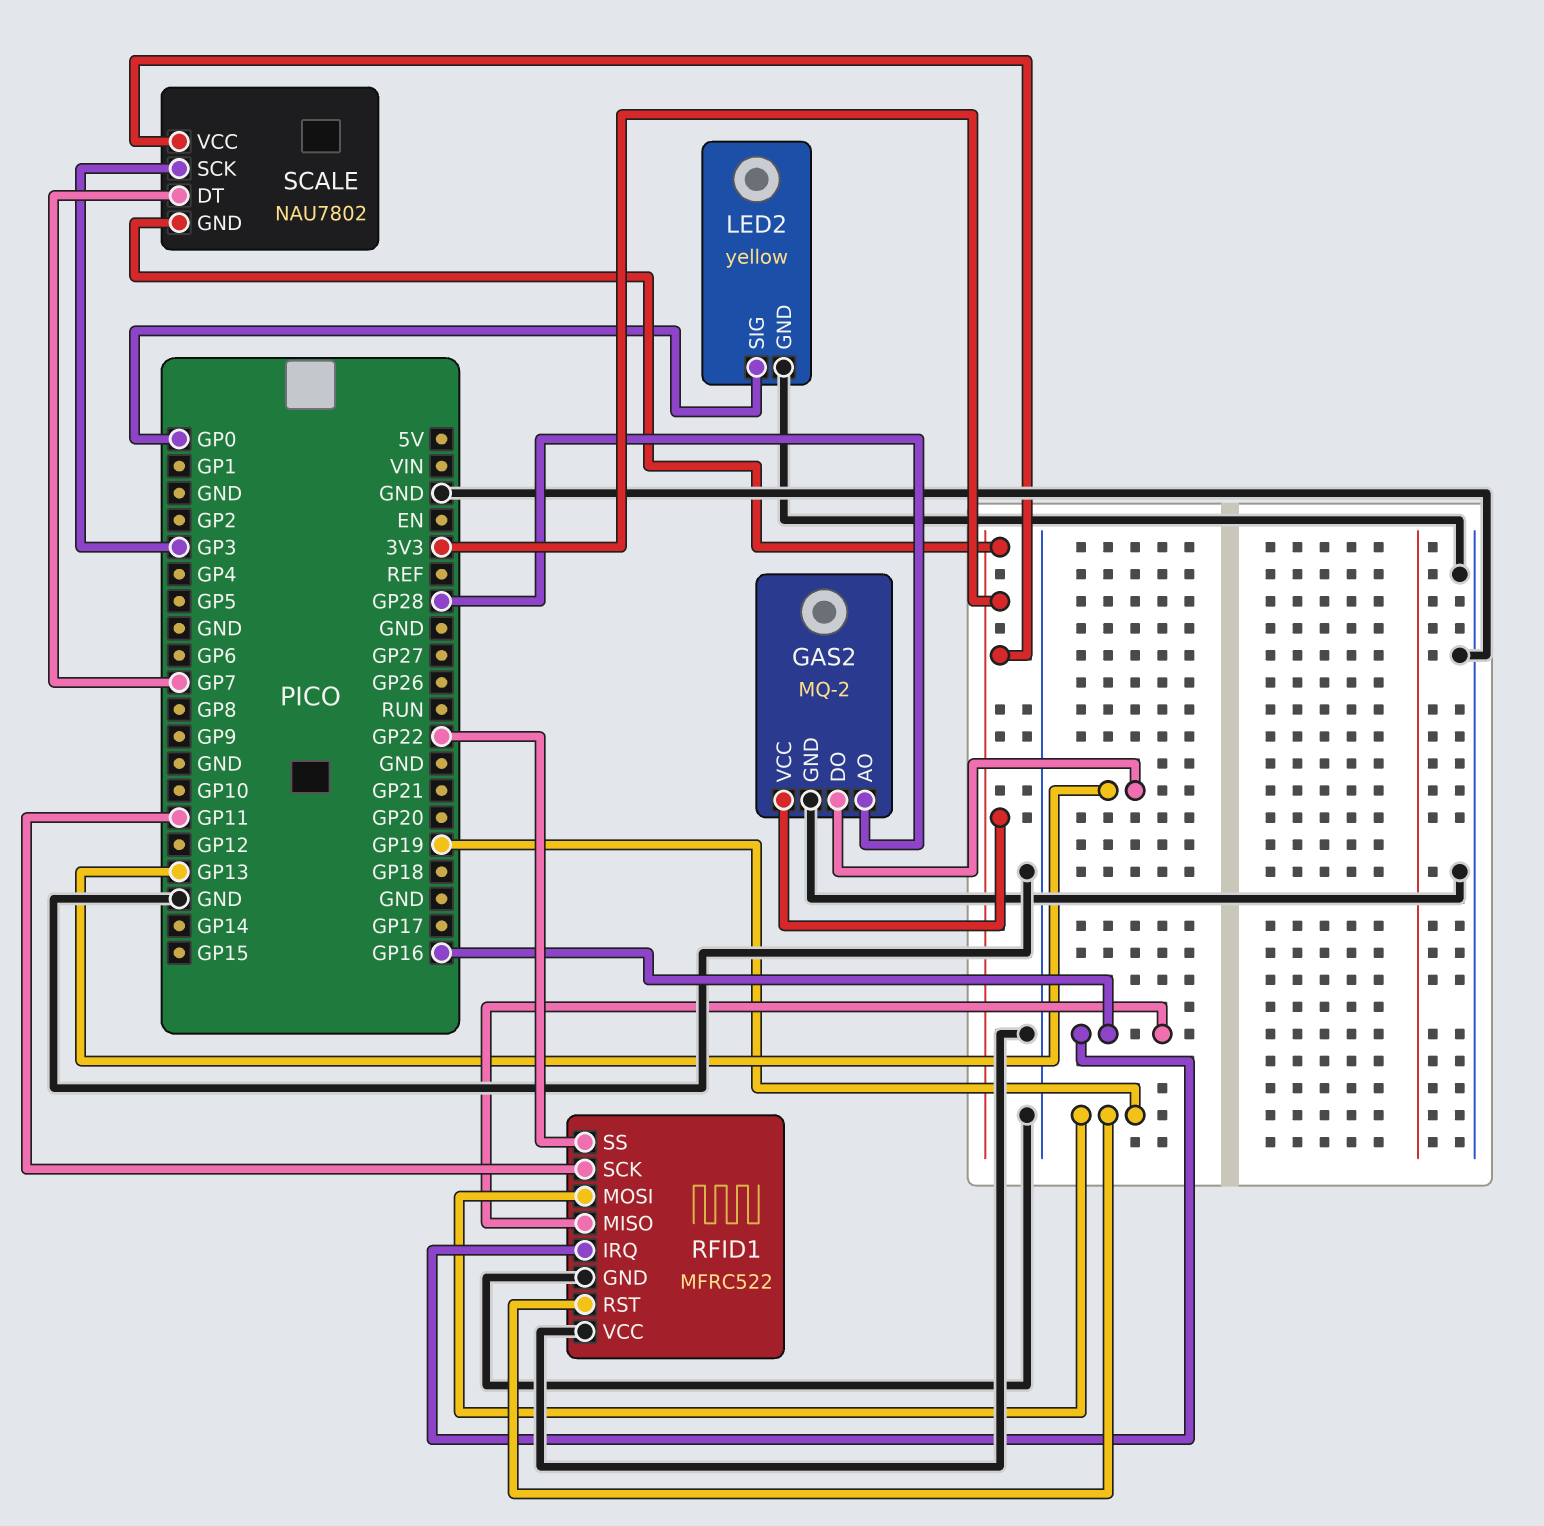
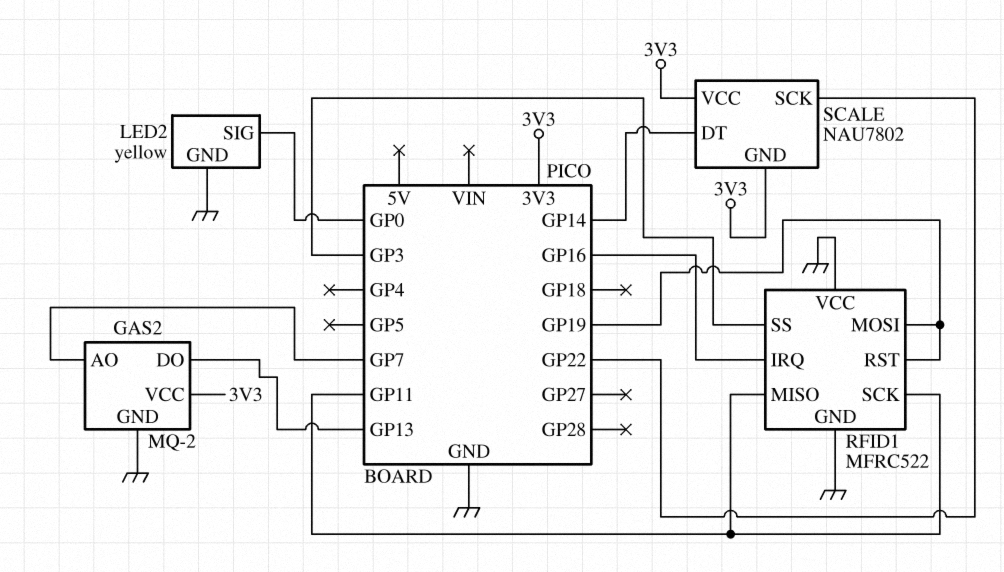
GAS2 pin AO: GP28 -> GP7
RFID1 pin MISO: GP16 -> GP11
RFID1 pin SS: GP22 -> GP3
SCALE pin DT: GP7 -> GP14
SCALE pin SCK: GP3 -> GP22

